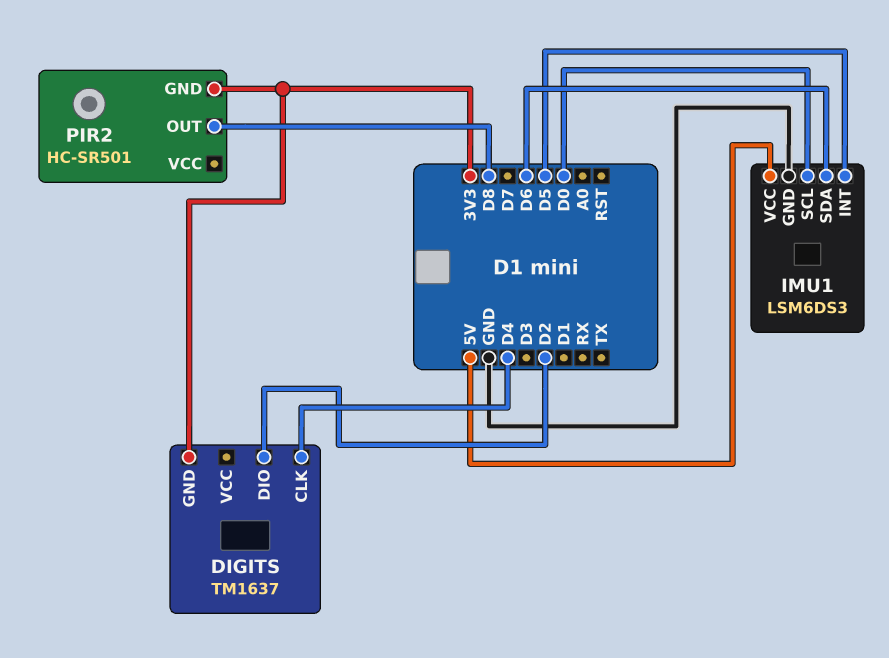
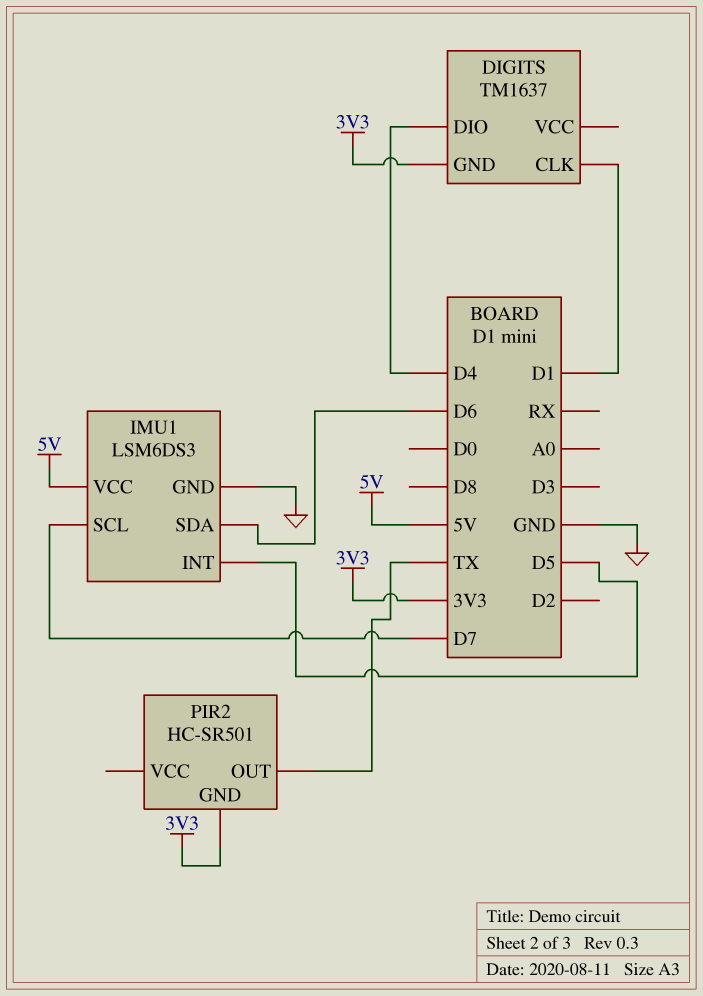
DIGITS pin CLK: D4 -> D1
DIGITS pin DIO: D2 -> D4
IMU1 pin SCL: D0 -> D7
PIR2 pin OUT: D8 -> TX

